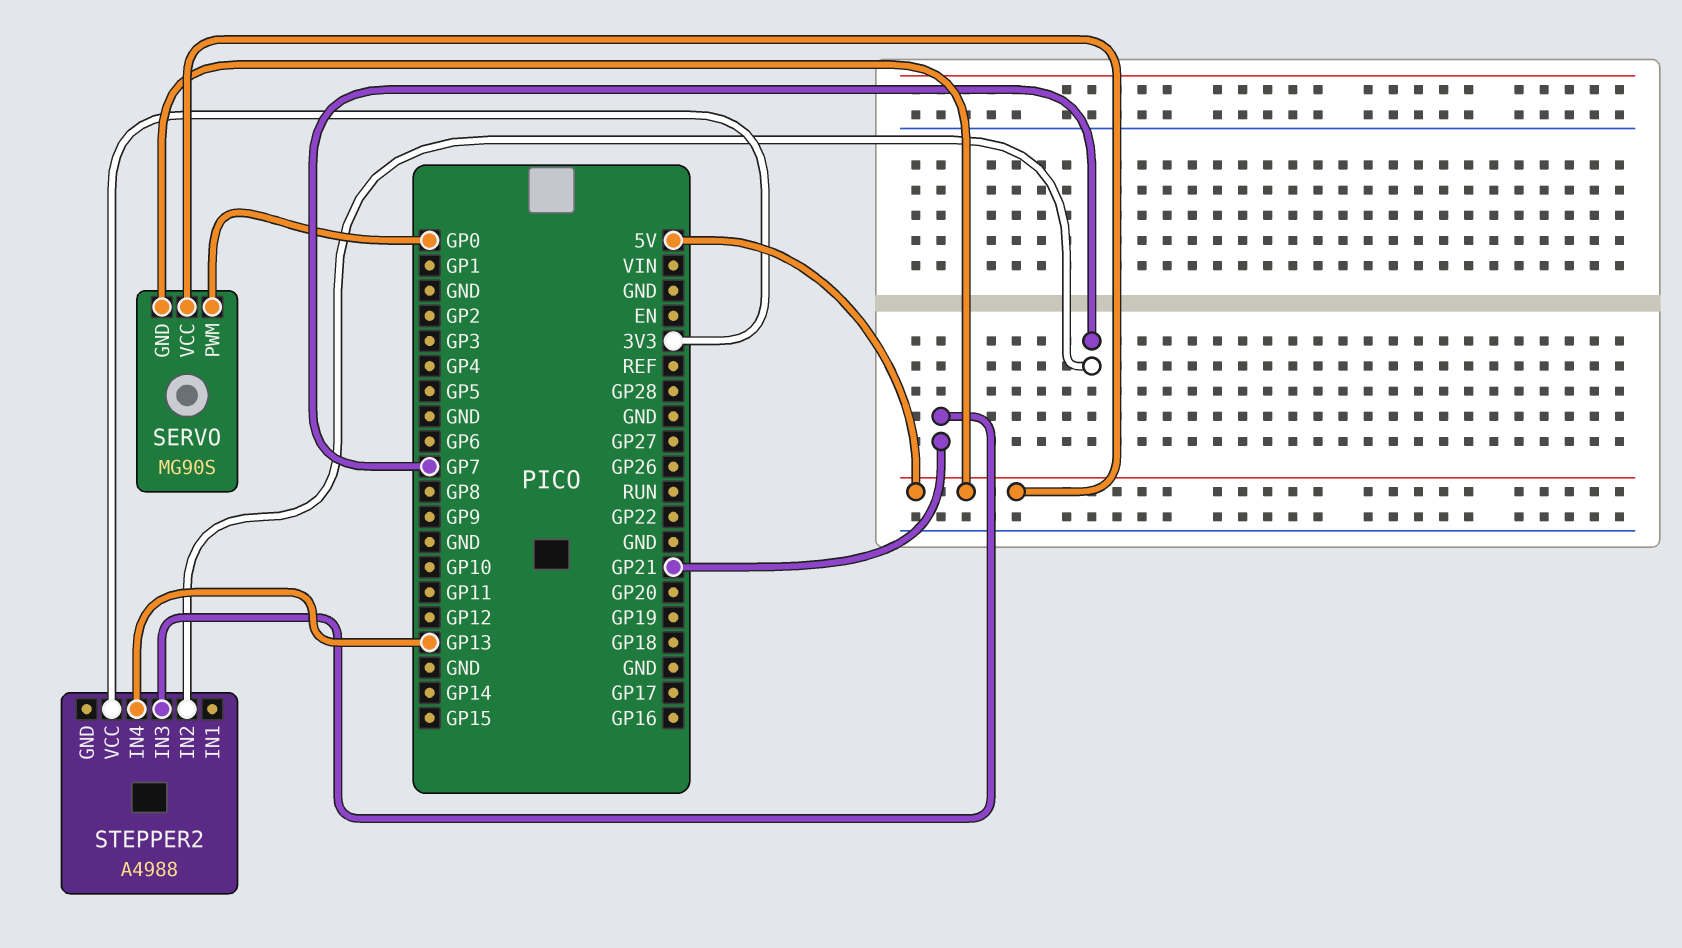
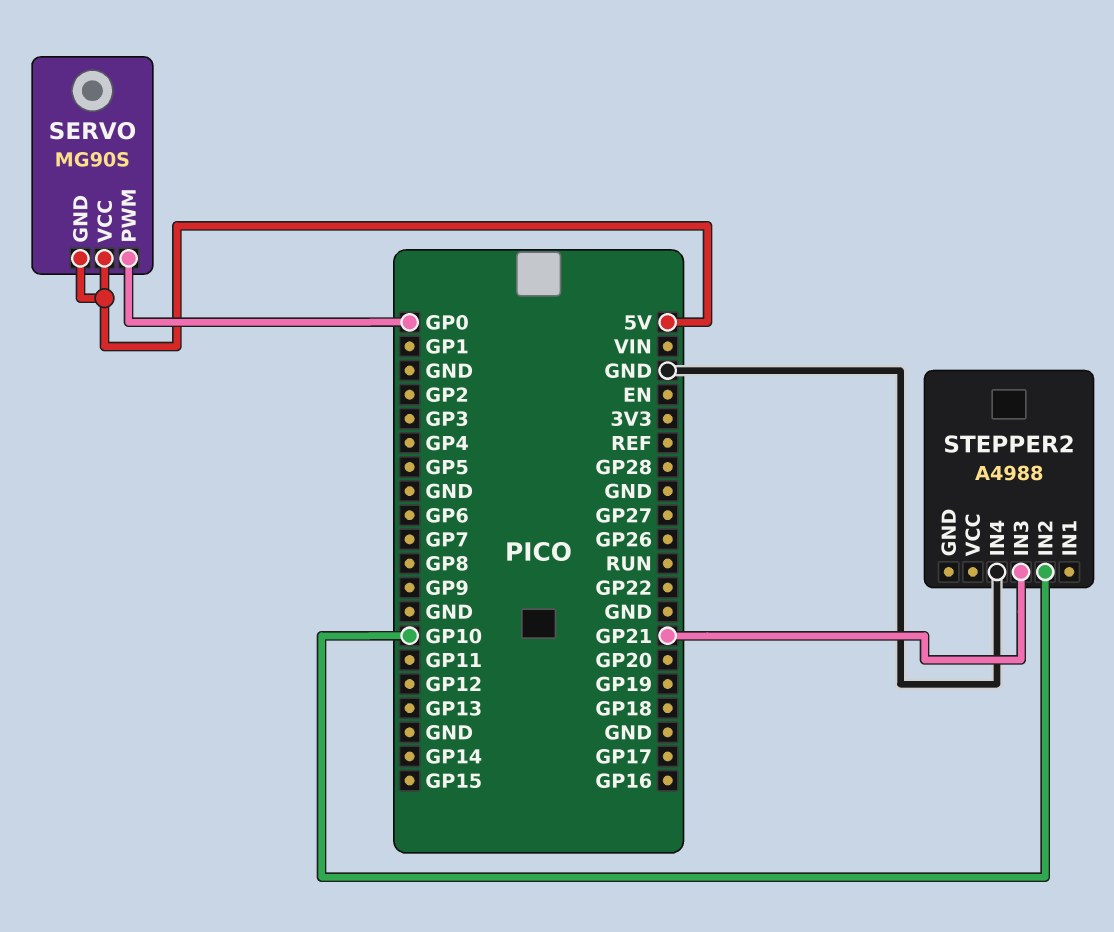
STEPPER2 pin IN2: GP7 -> GP10
STEPPER2 pin IN4: GP13 -> GND
STEPPER2 pin VCC: 3V3 -> none

